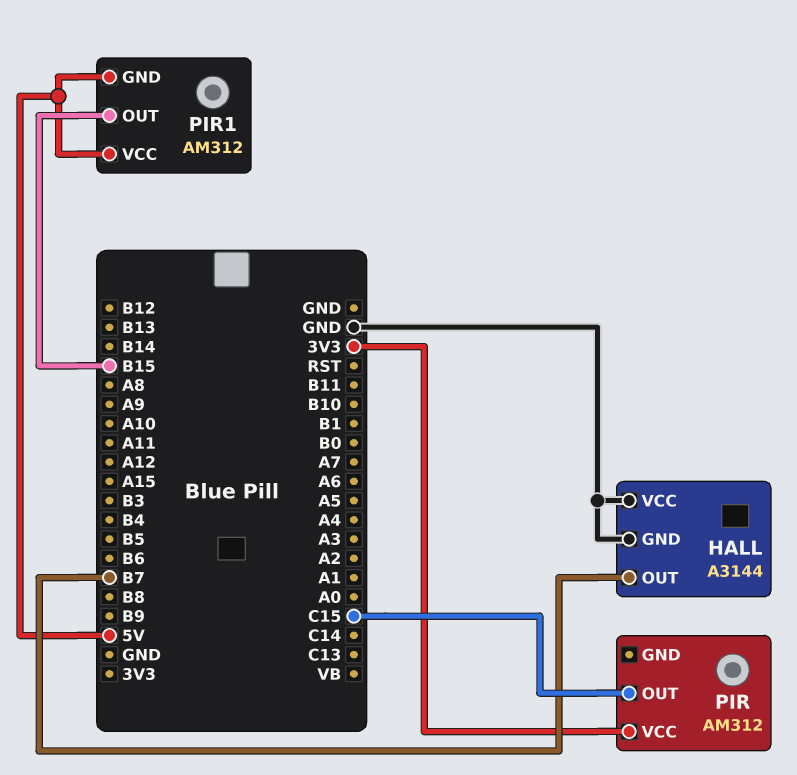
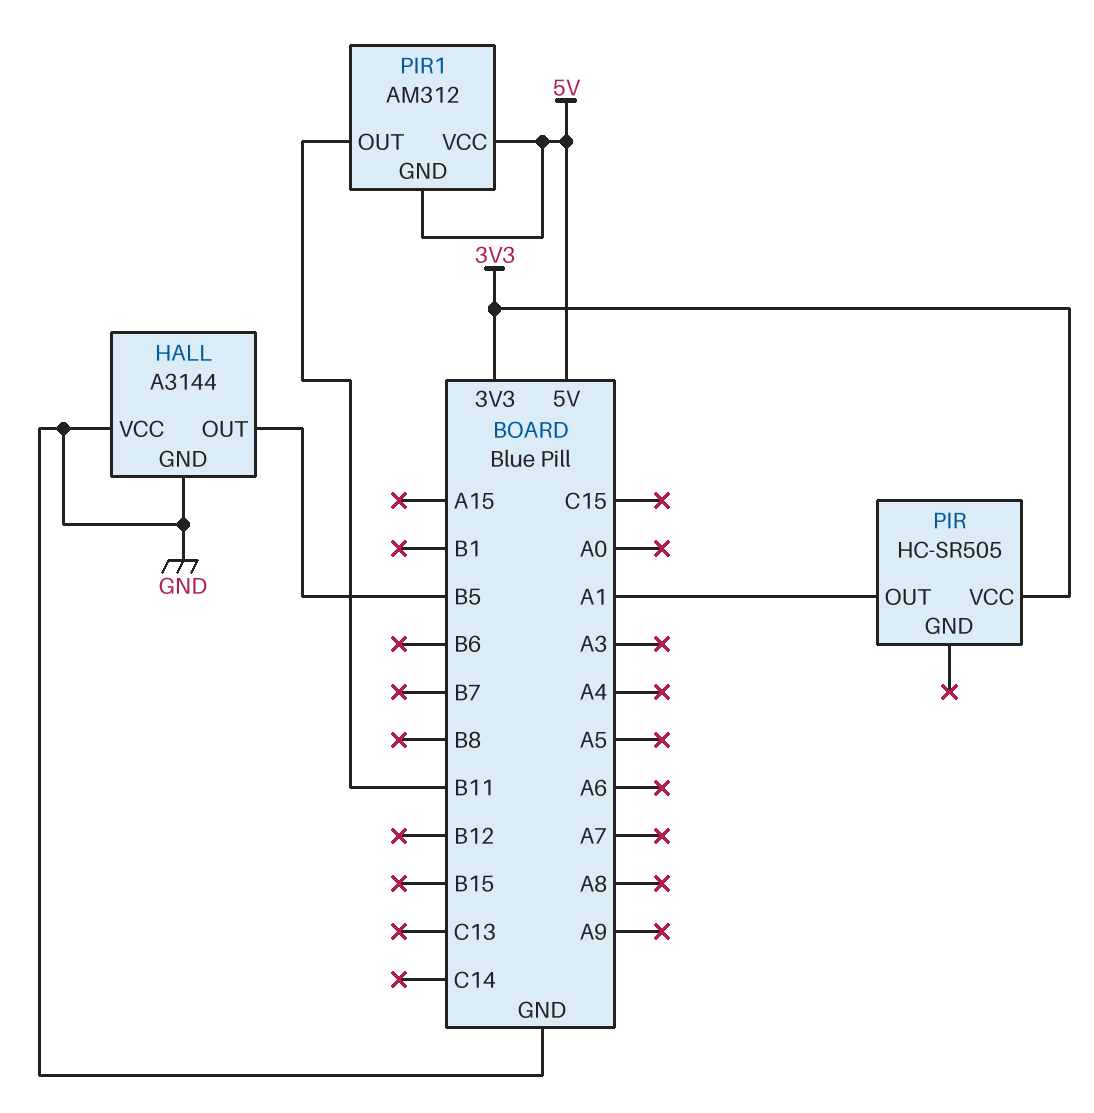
HALL pin OUT: B7 -> B5
PIR: AM312 -> HC-SR505
PIR pin OUT: C15 -> A1
PIR1 pin OUT: B15 -> B11

